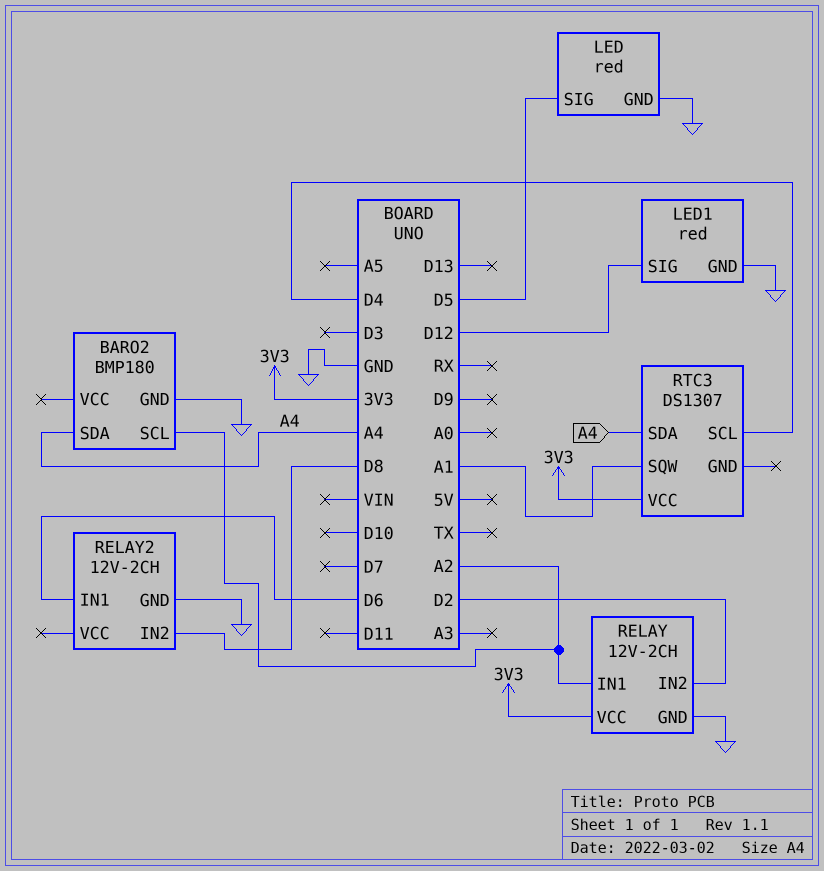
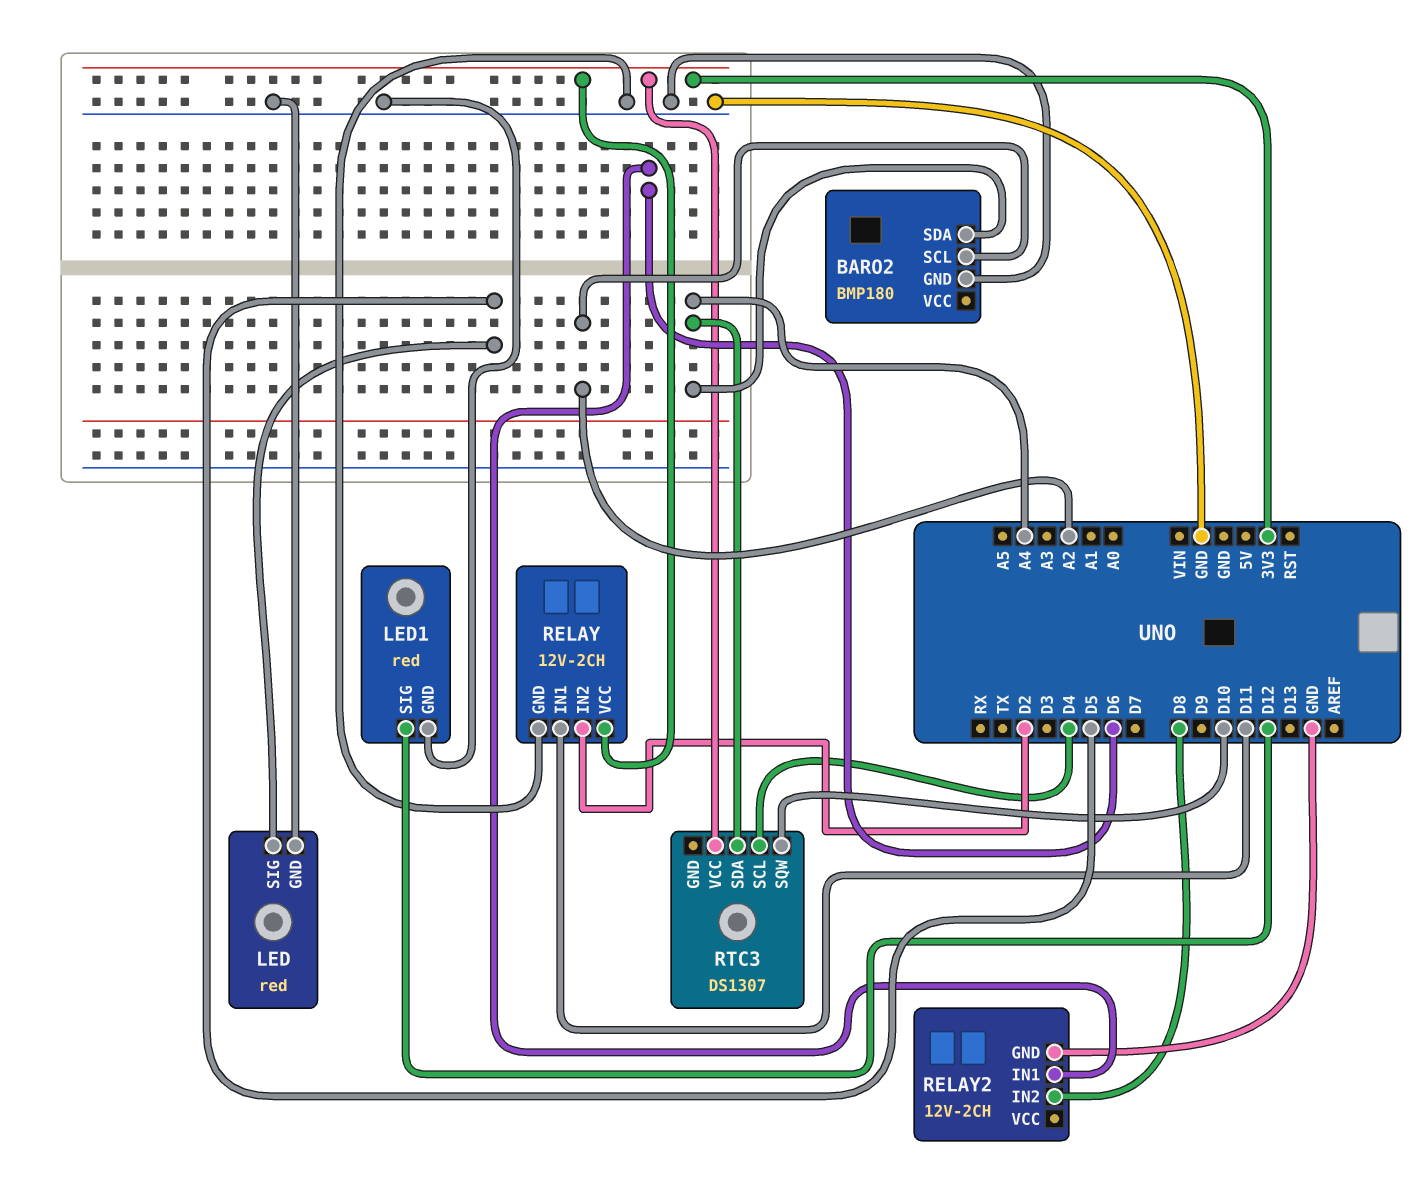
RELAY pin IN1: A2 -> D11
RTC3 pin SQW: A1 -> D10

